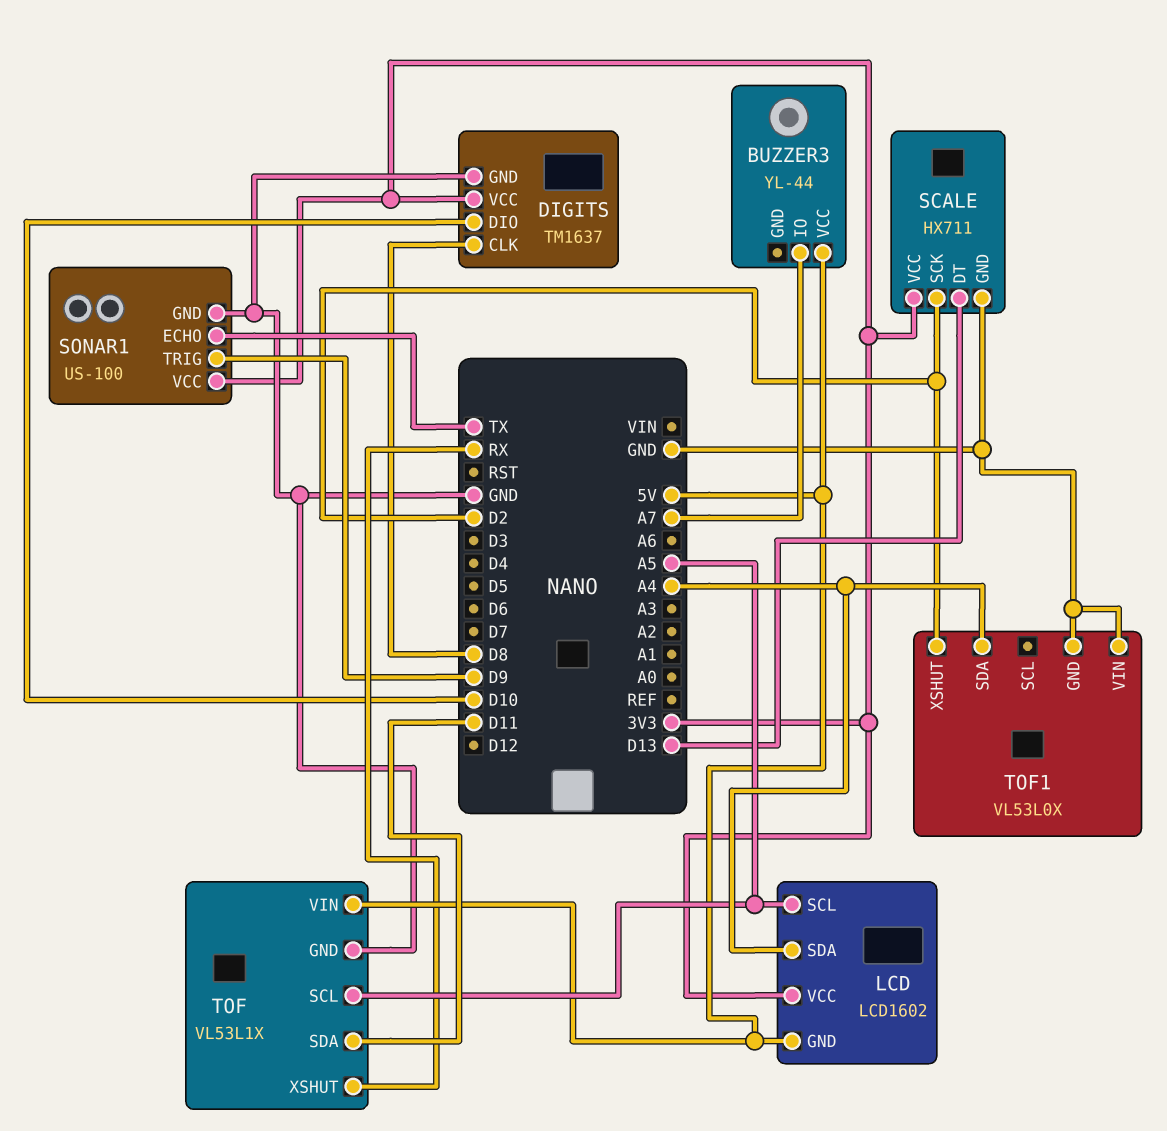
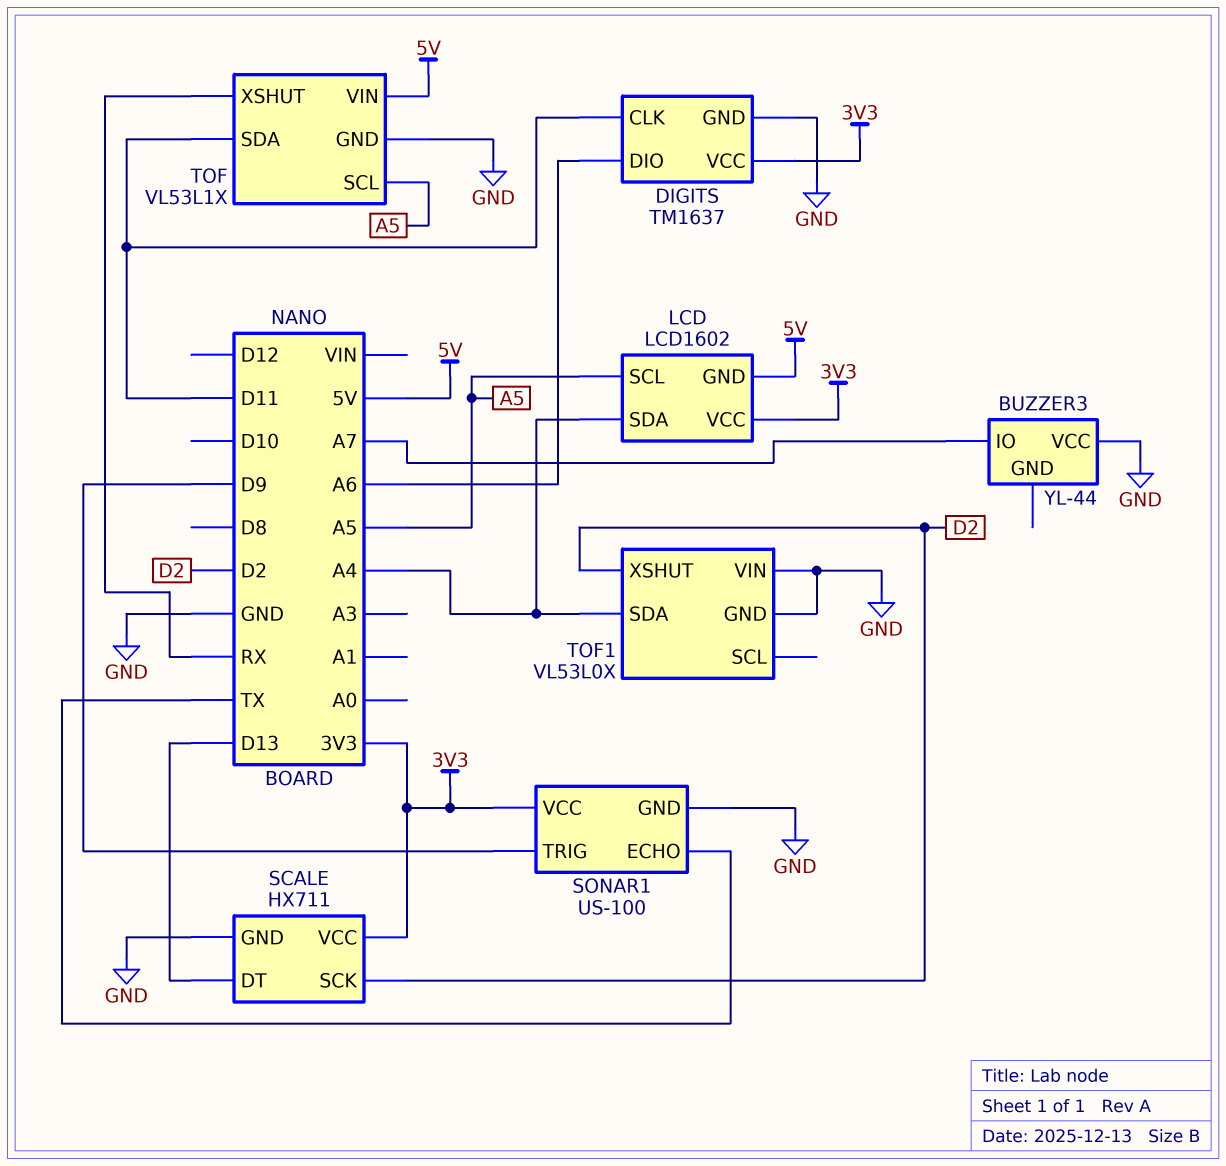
BUZZER3 pin VCC: 5V -> GND
DIGITS pin CLK: D8 -> D11
DIGITS pin DIO: D10 -> A6

